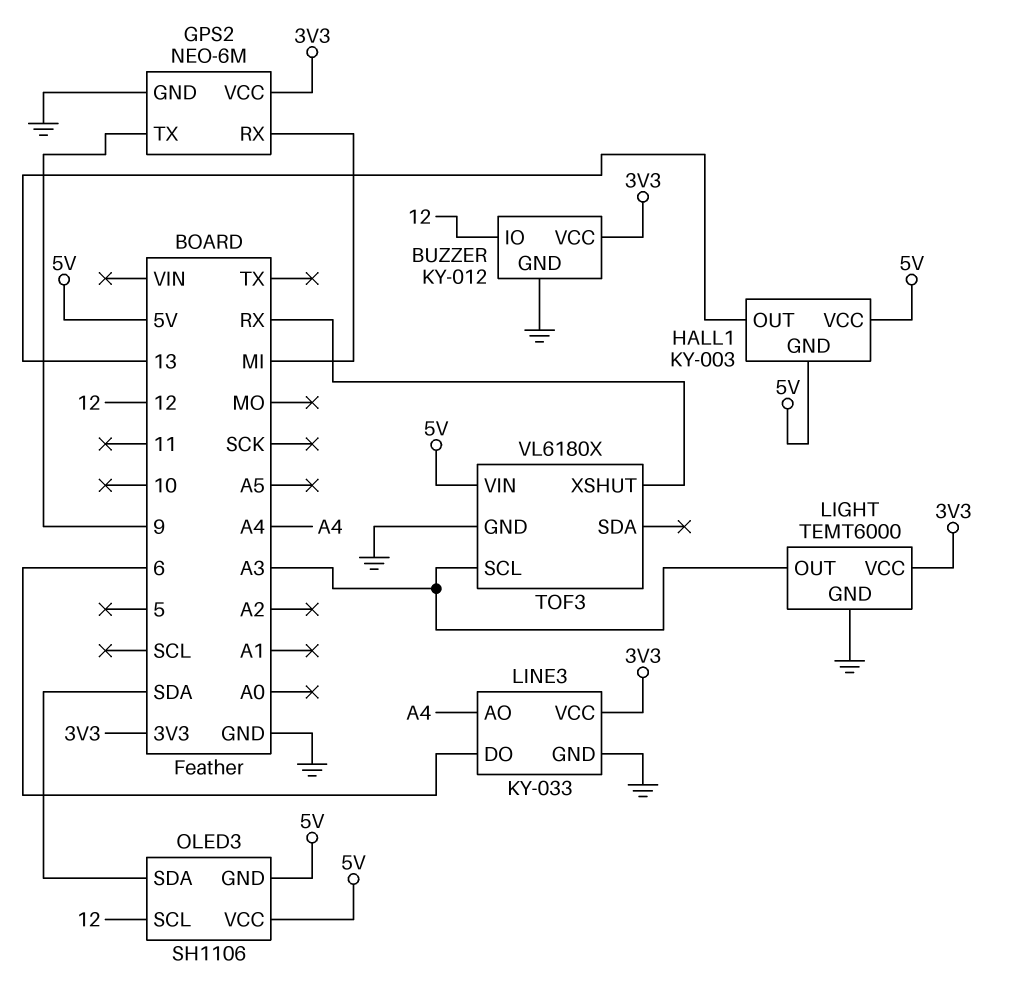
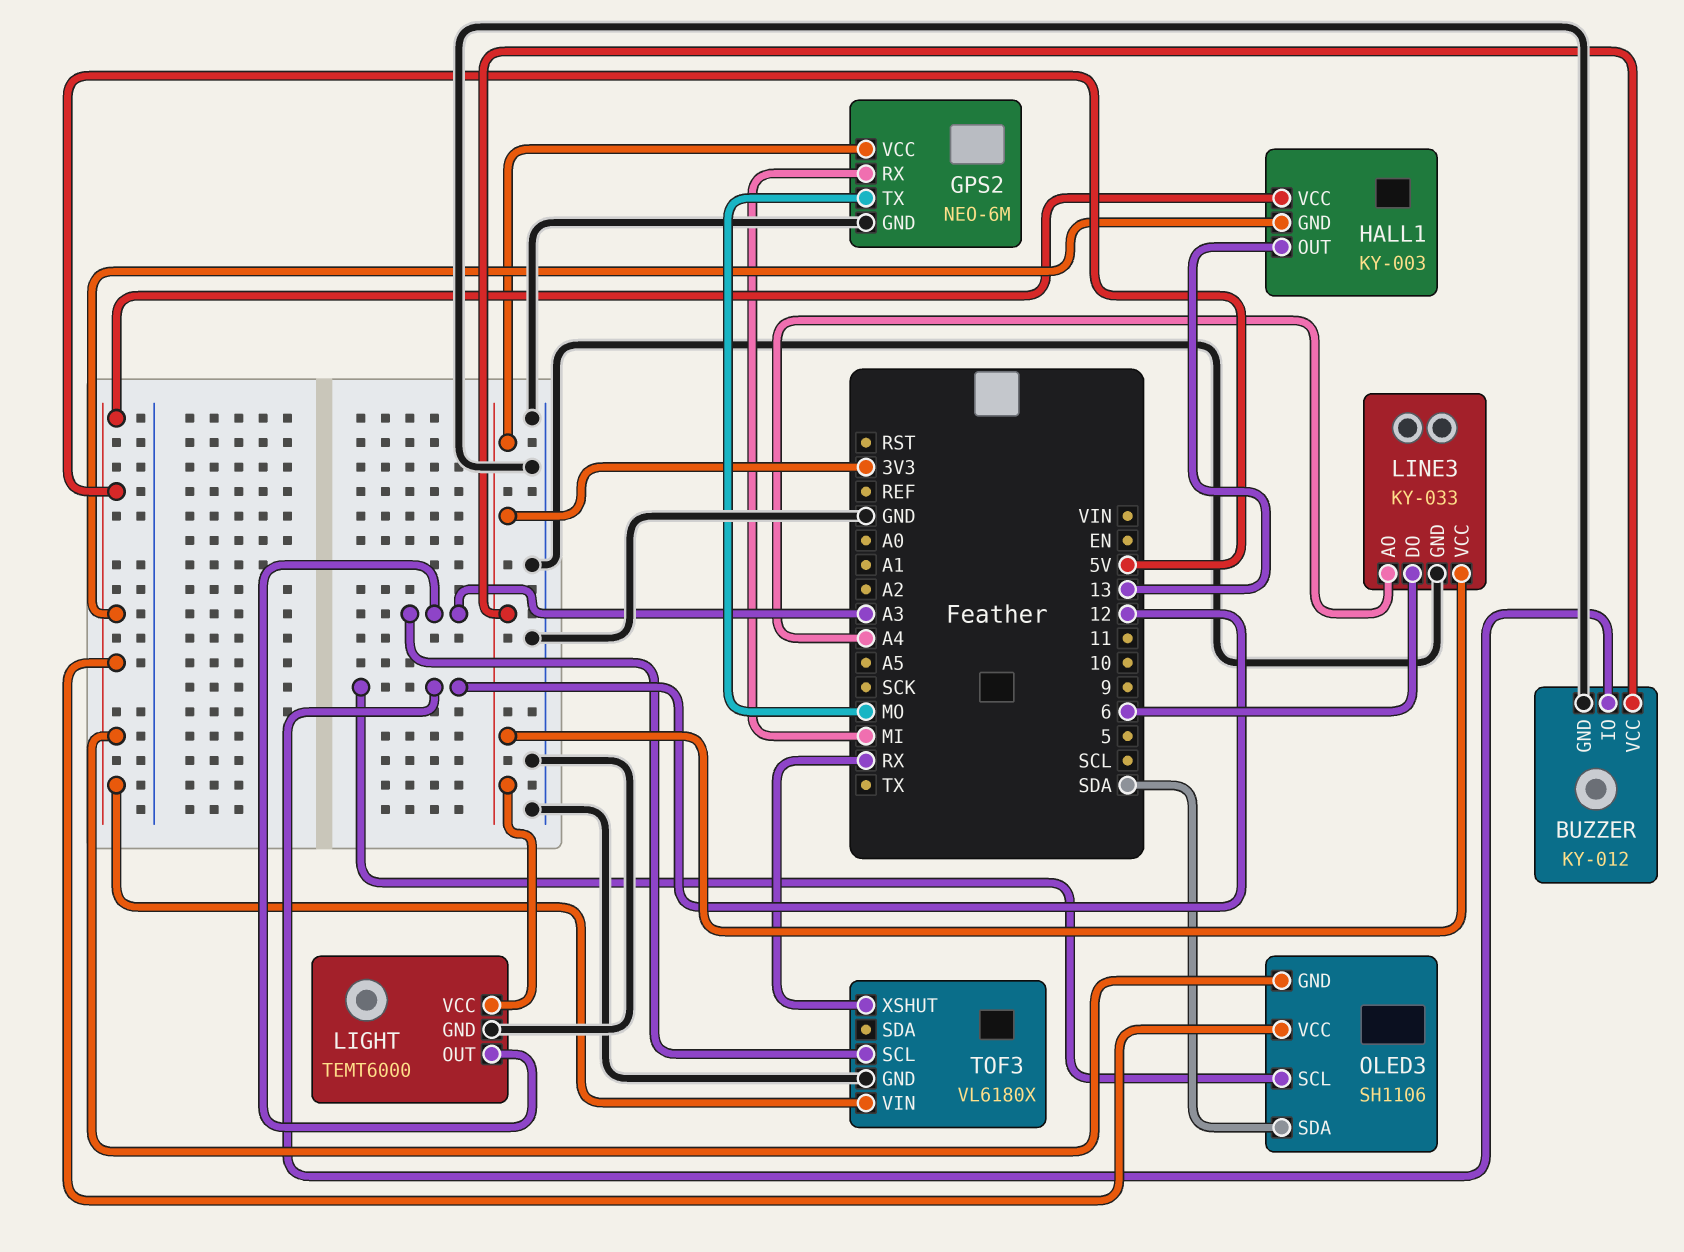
GPS2 pin TX: 9 -> MO

